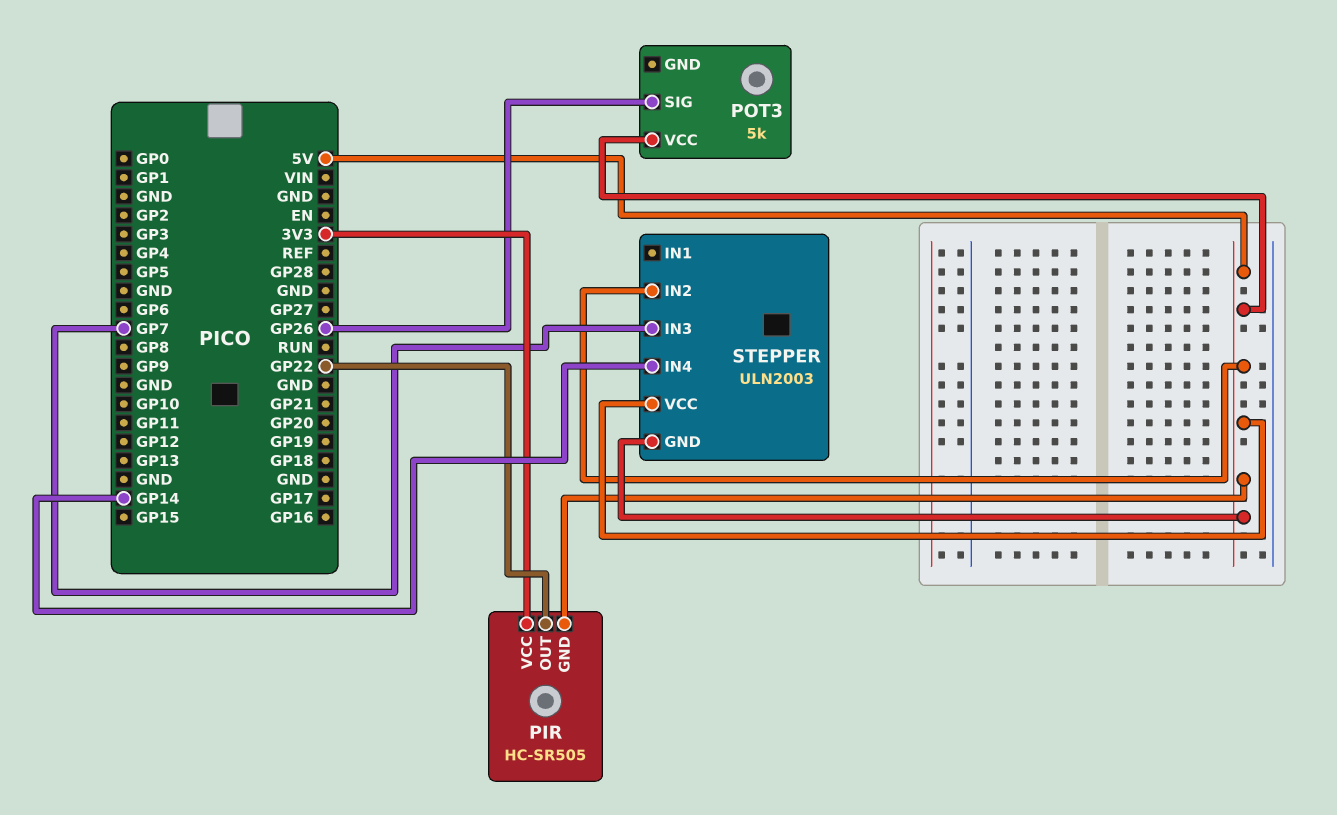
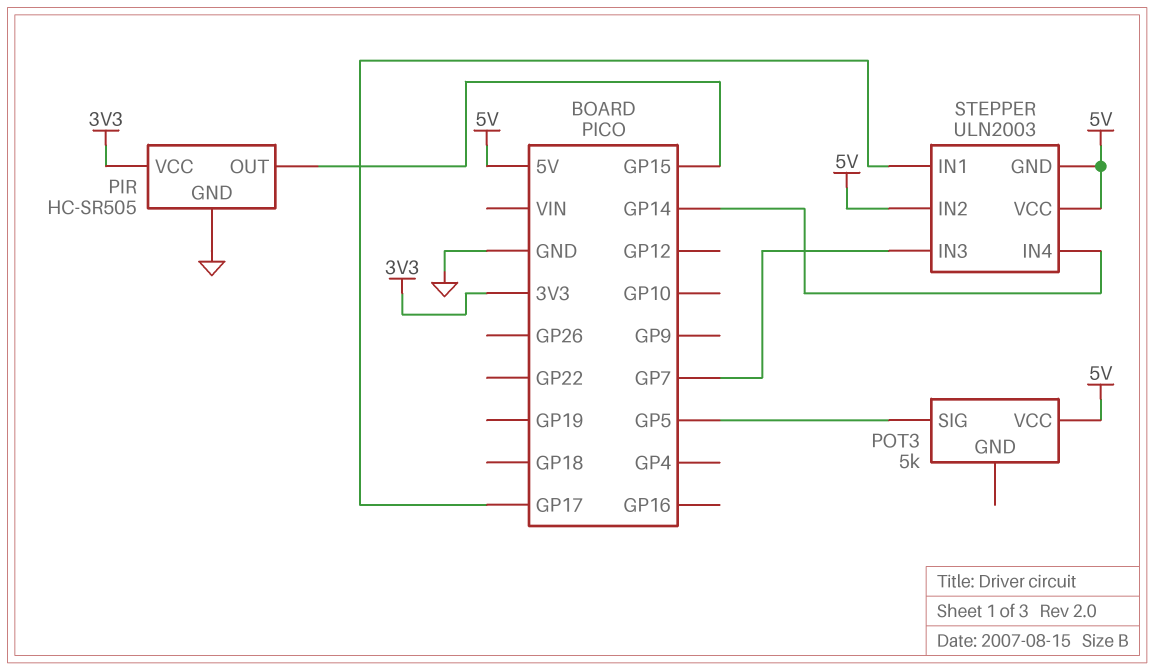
PIR pin GND: 5V -> GND
PIR pin OUT: GP22 -> GP15
POT3 pin SIG: GP26 -> GP5
STEPPER pin IN1: none -> GP17

